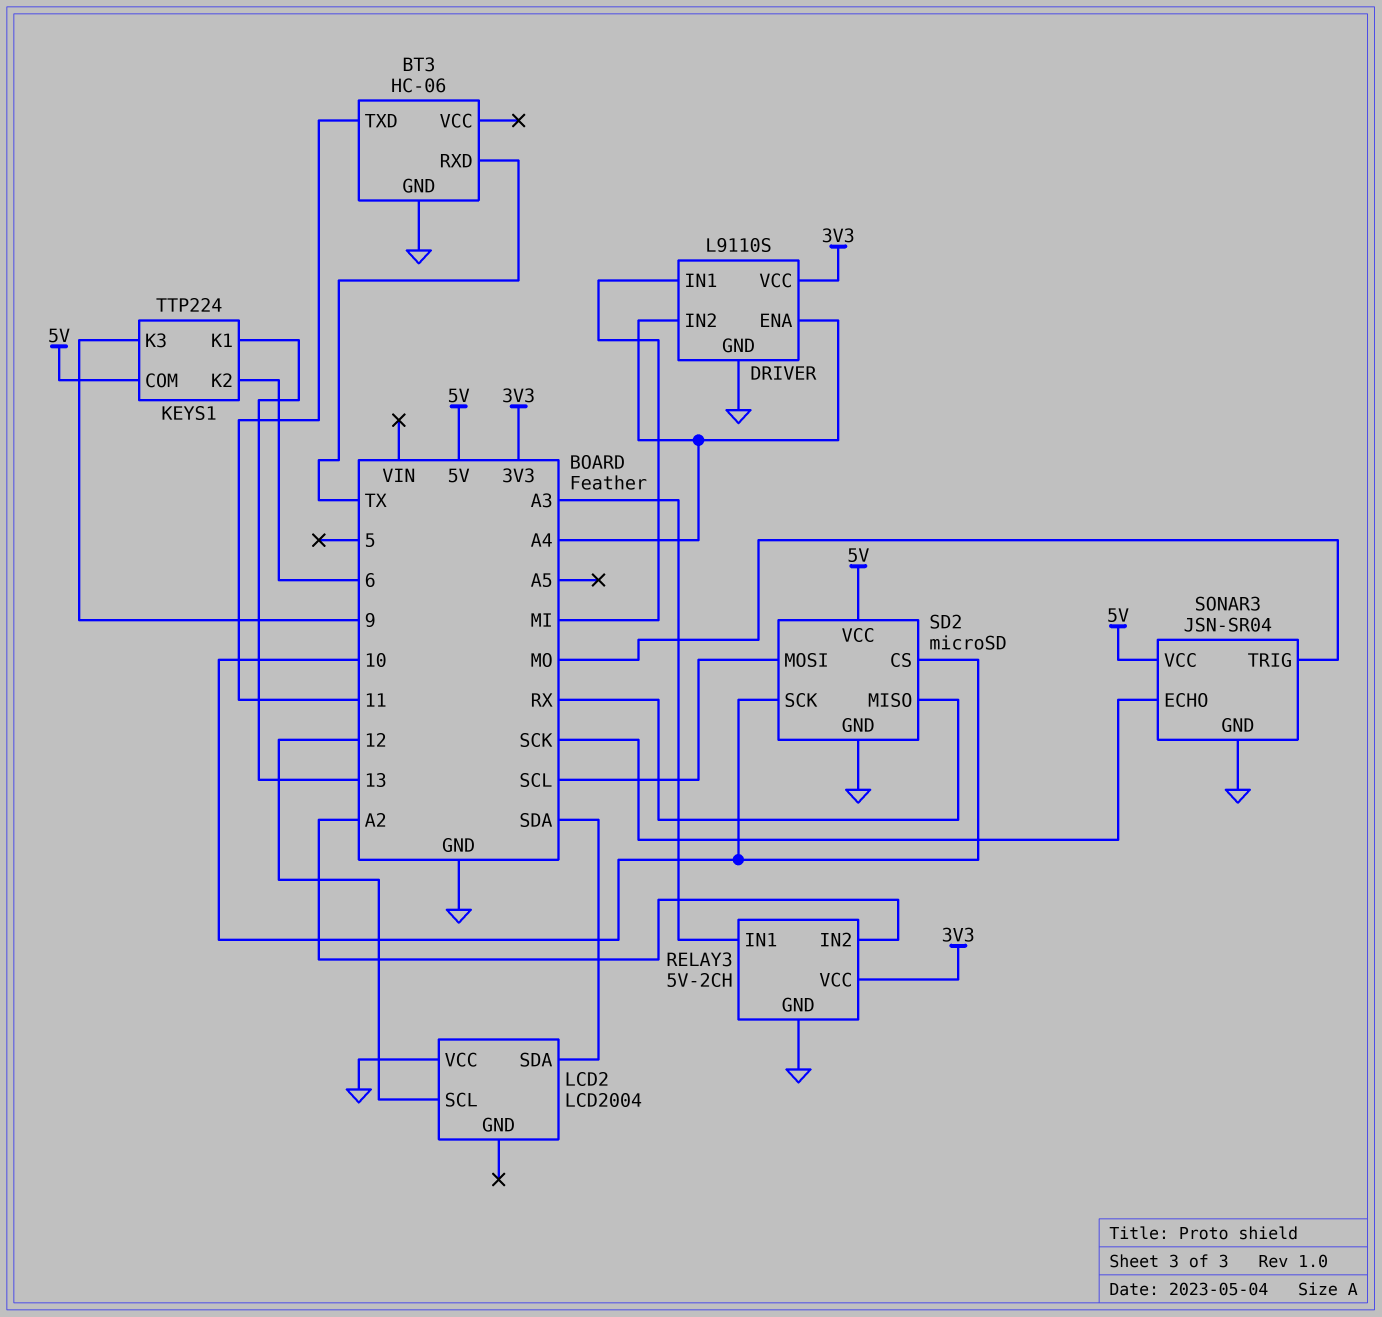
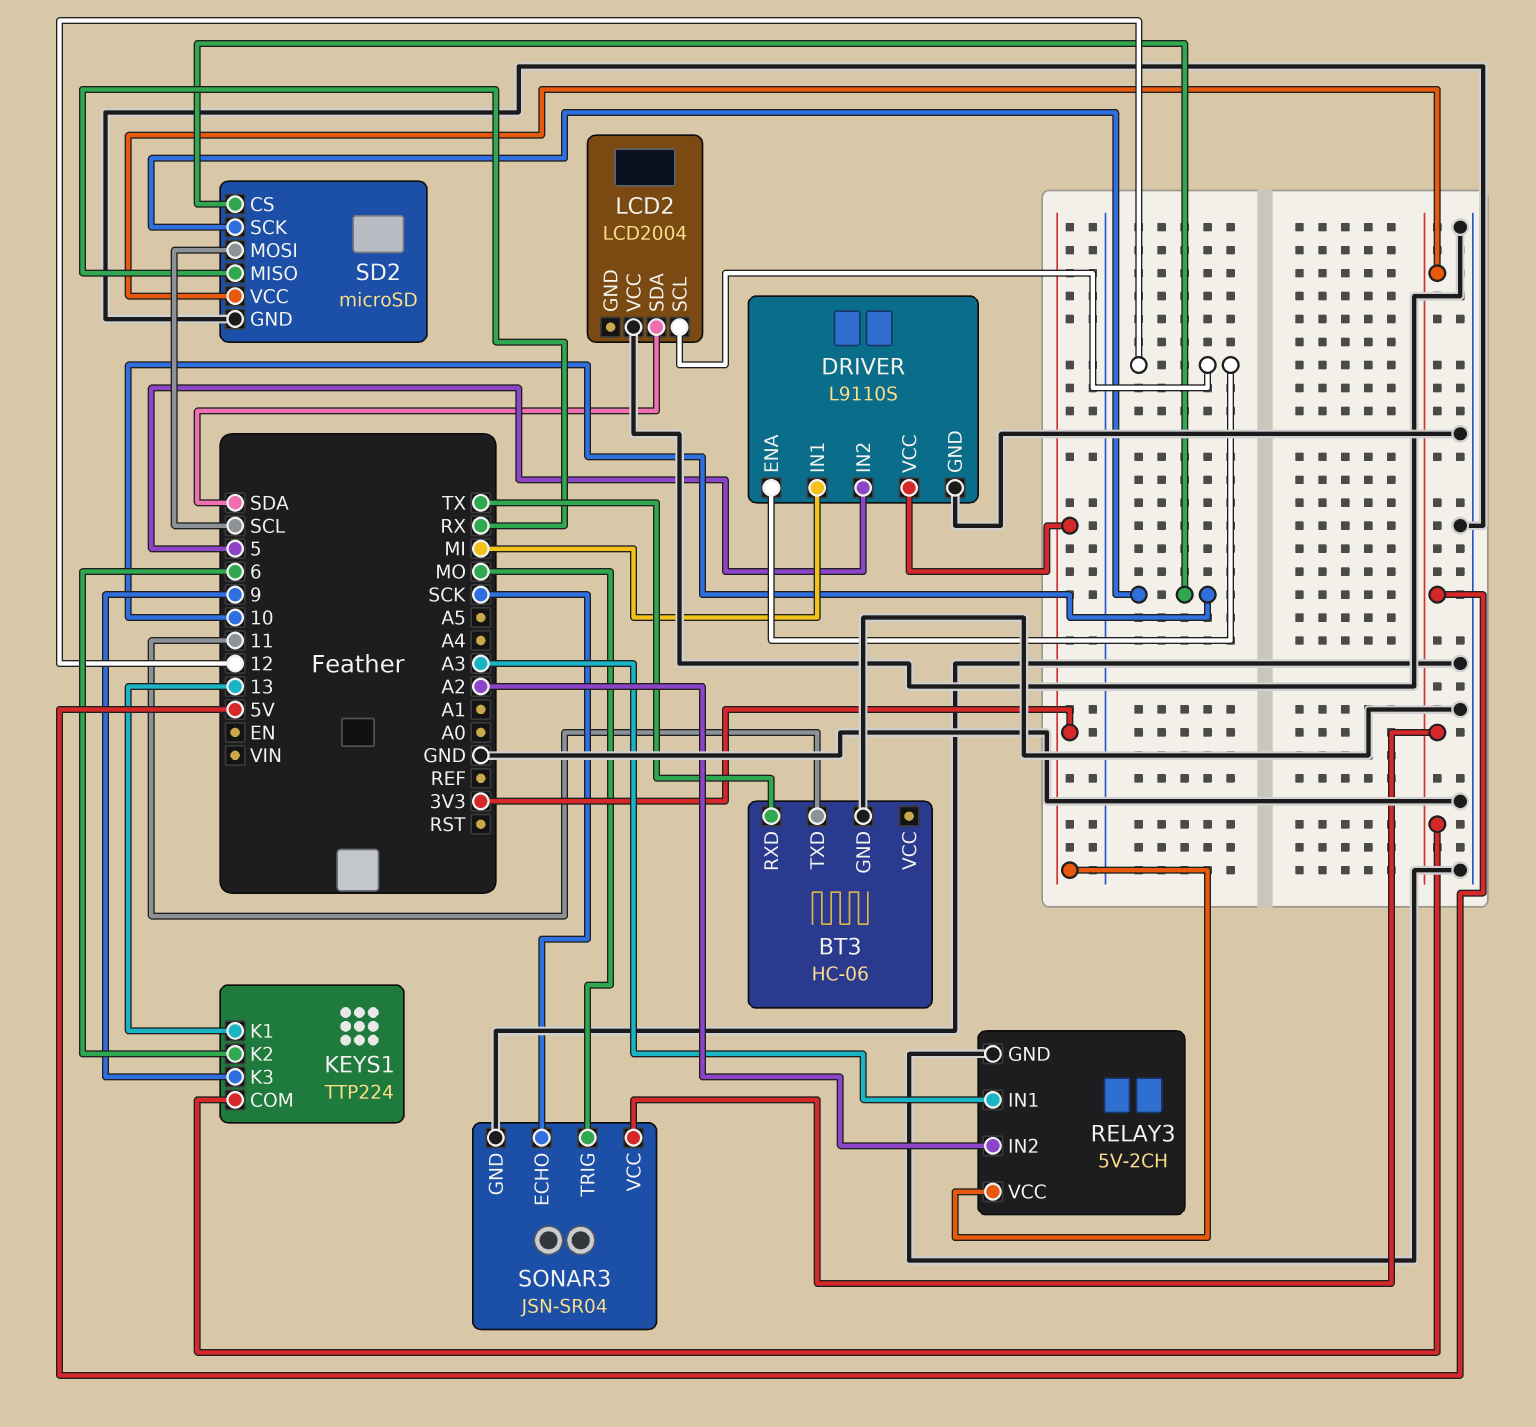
DRIVER pin ENA: A4 -> 12
DRIVER pin IN2: A4 -> 5

